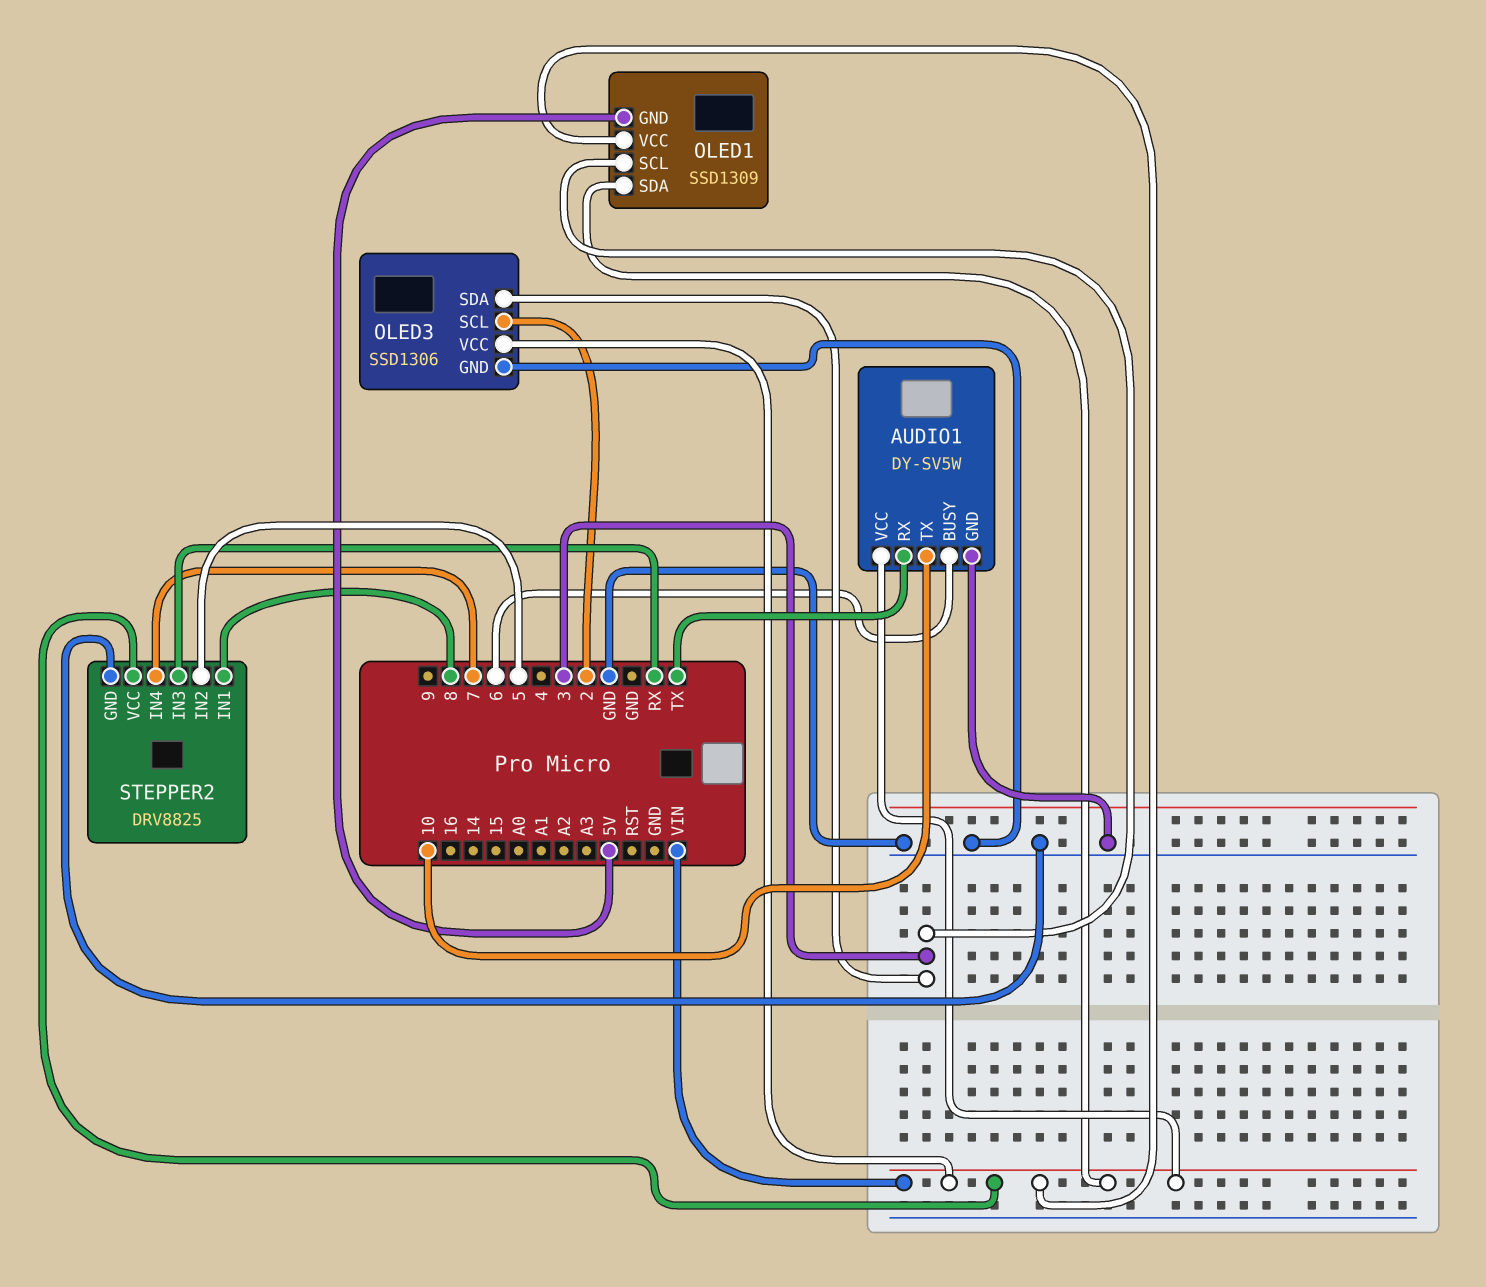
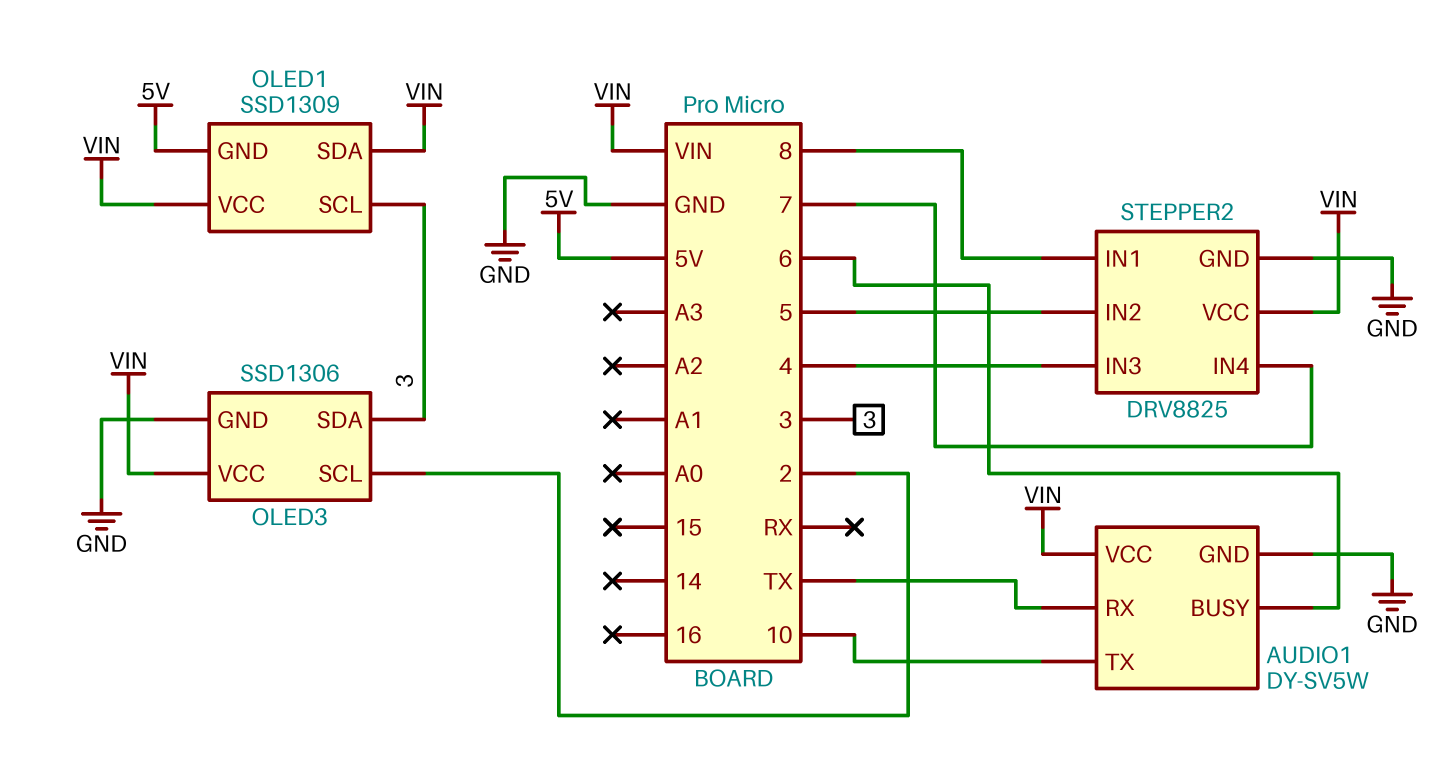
STEPPER2 pin IN3: RX -> 4

